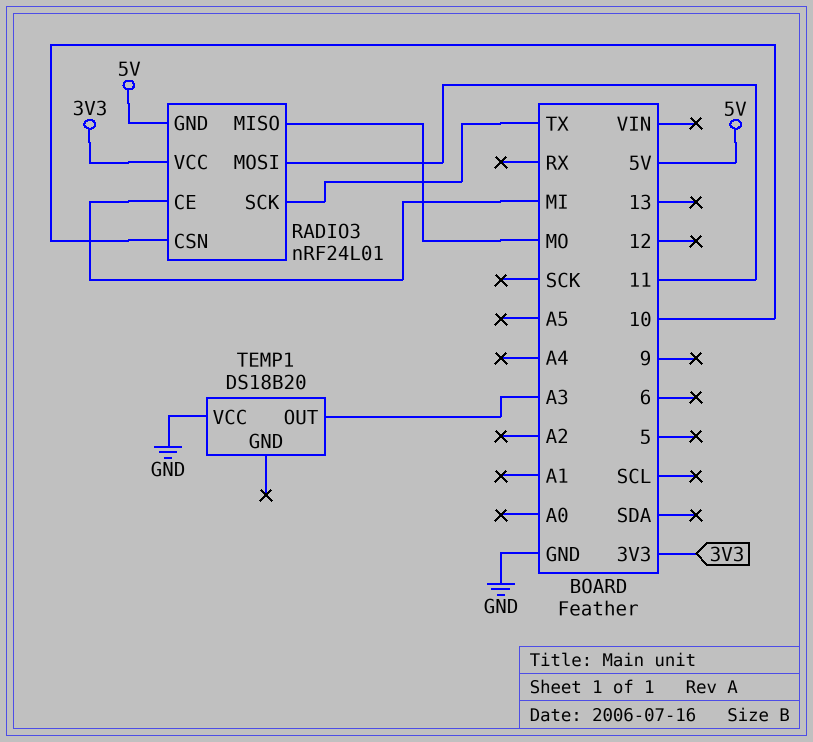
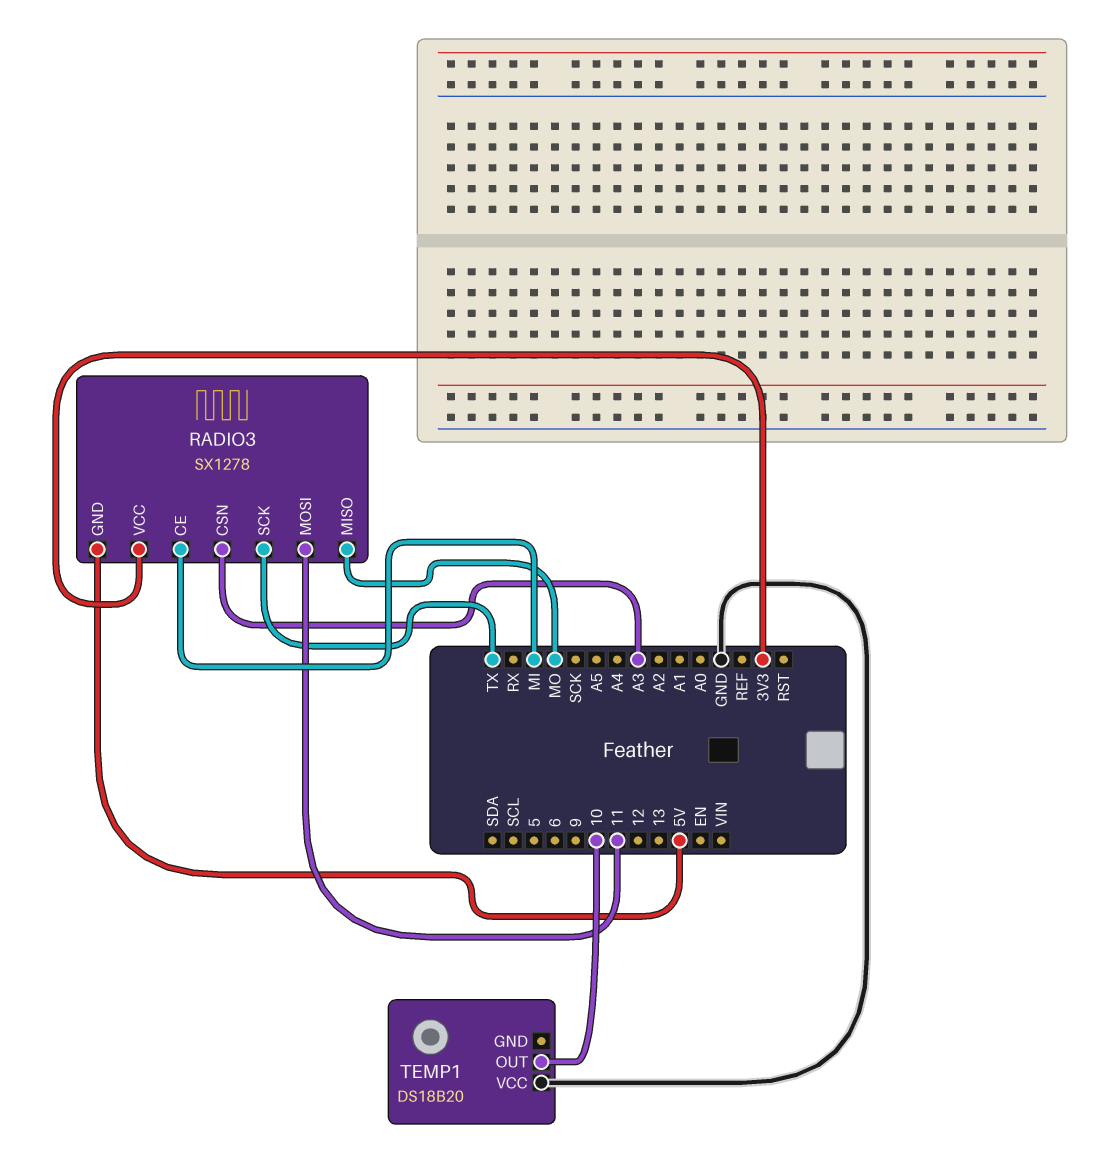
RADIO3: nRF24L01 -> SX1278
RADIO3 pin CSN: 10 -> A3
TEMP1 pin OUT: A3 -> 10

